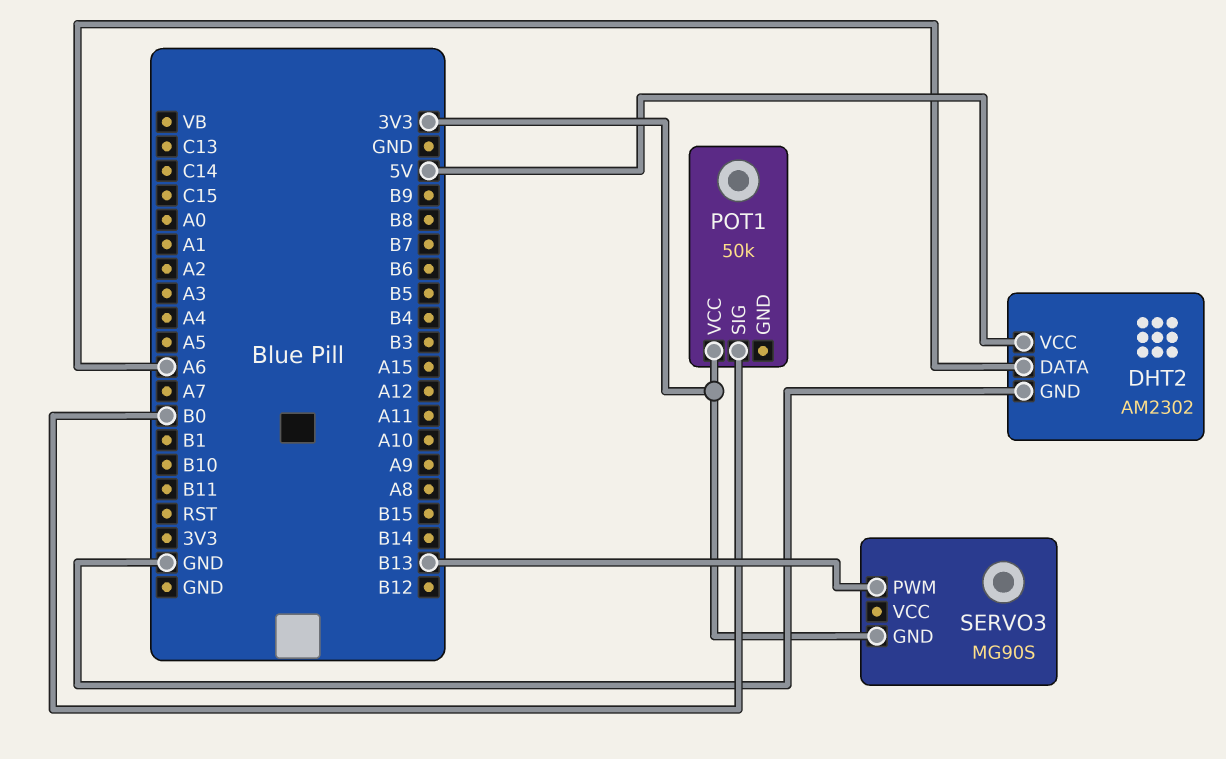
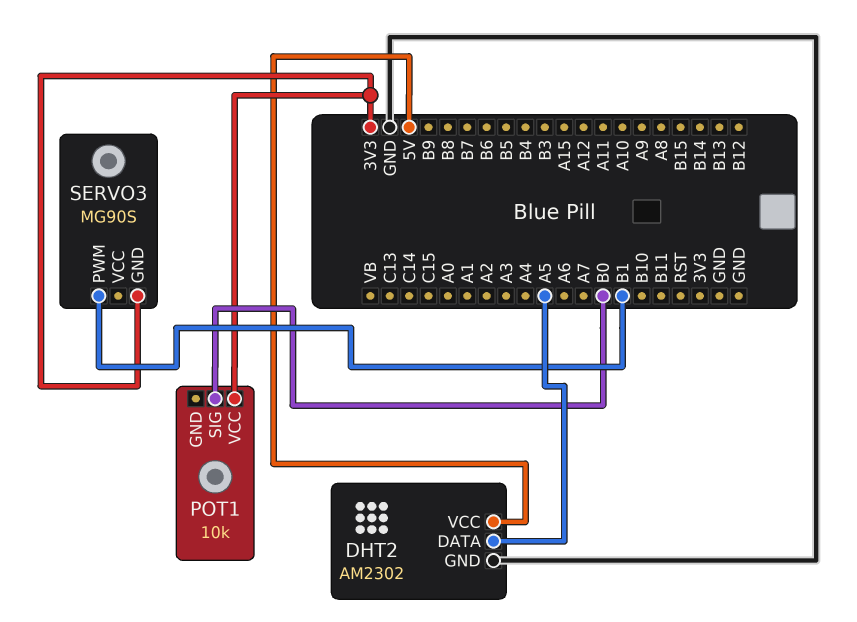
DHT2 pin DATA: A6 -> A5
POT1: 50k -> 10k
SERVO3 pin PWM: B13 -> B1

